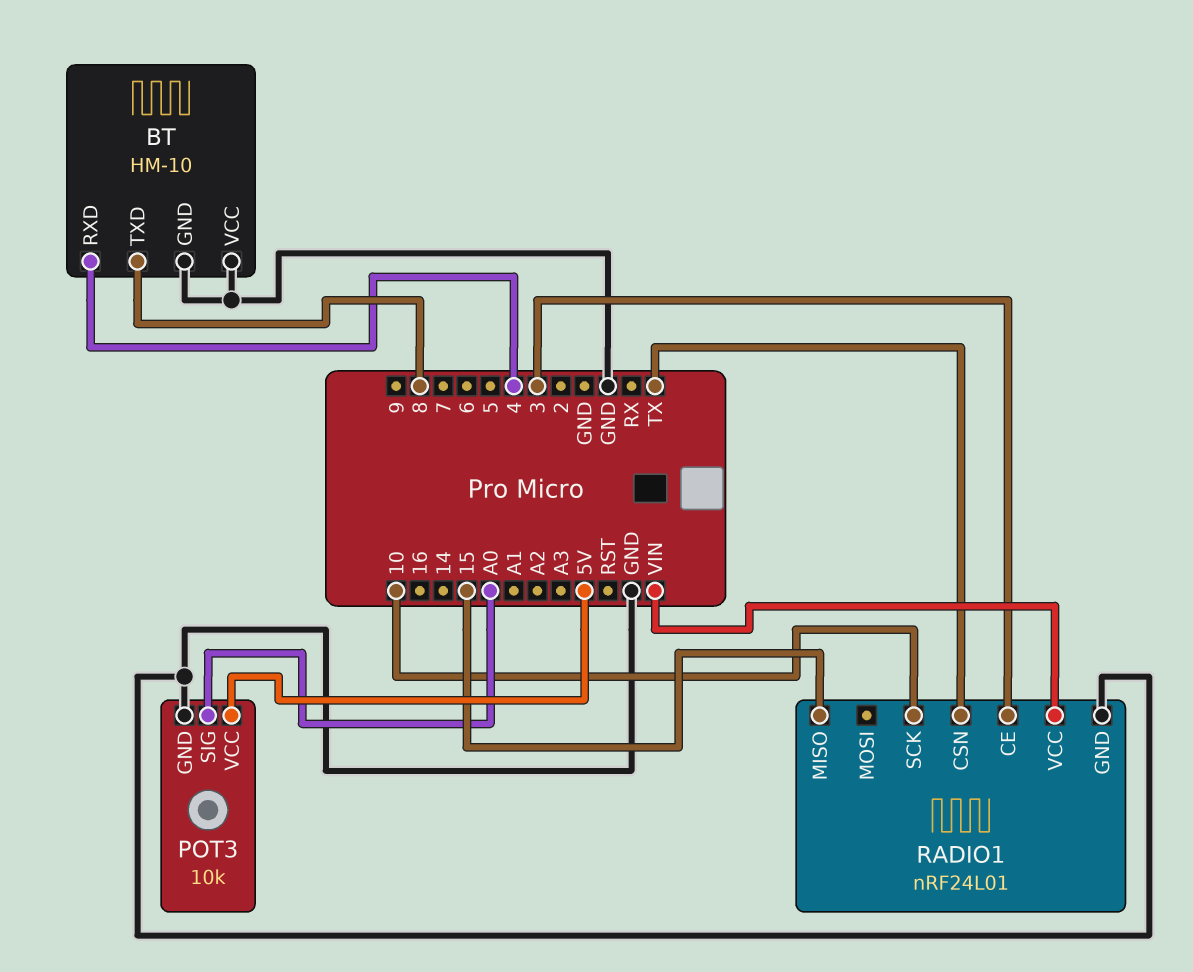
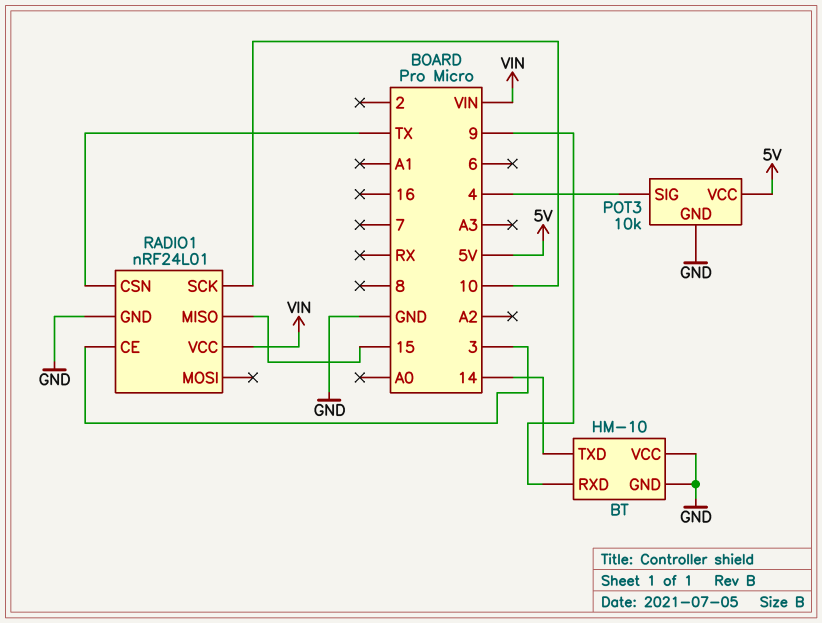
BT pin RXD: 4 -> 9
BT pin TXD: 8 -> 14
POT3 pin SIG: A0 -> 4

